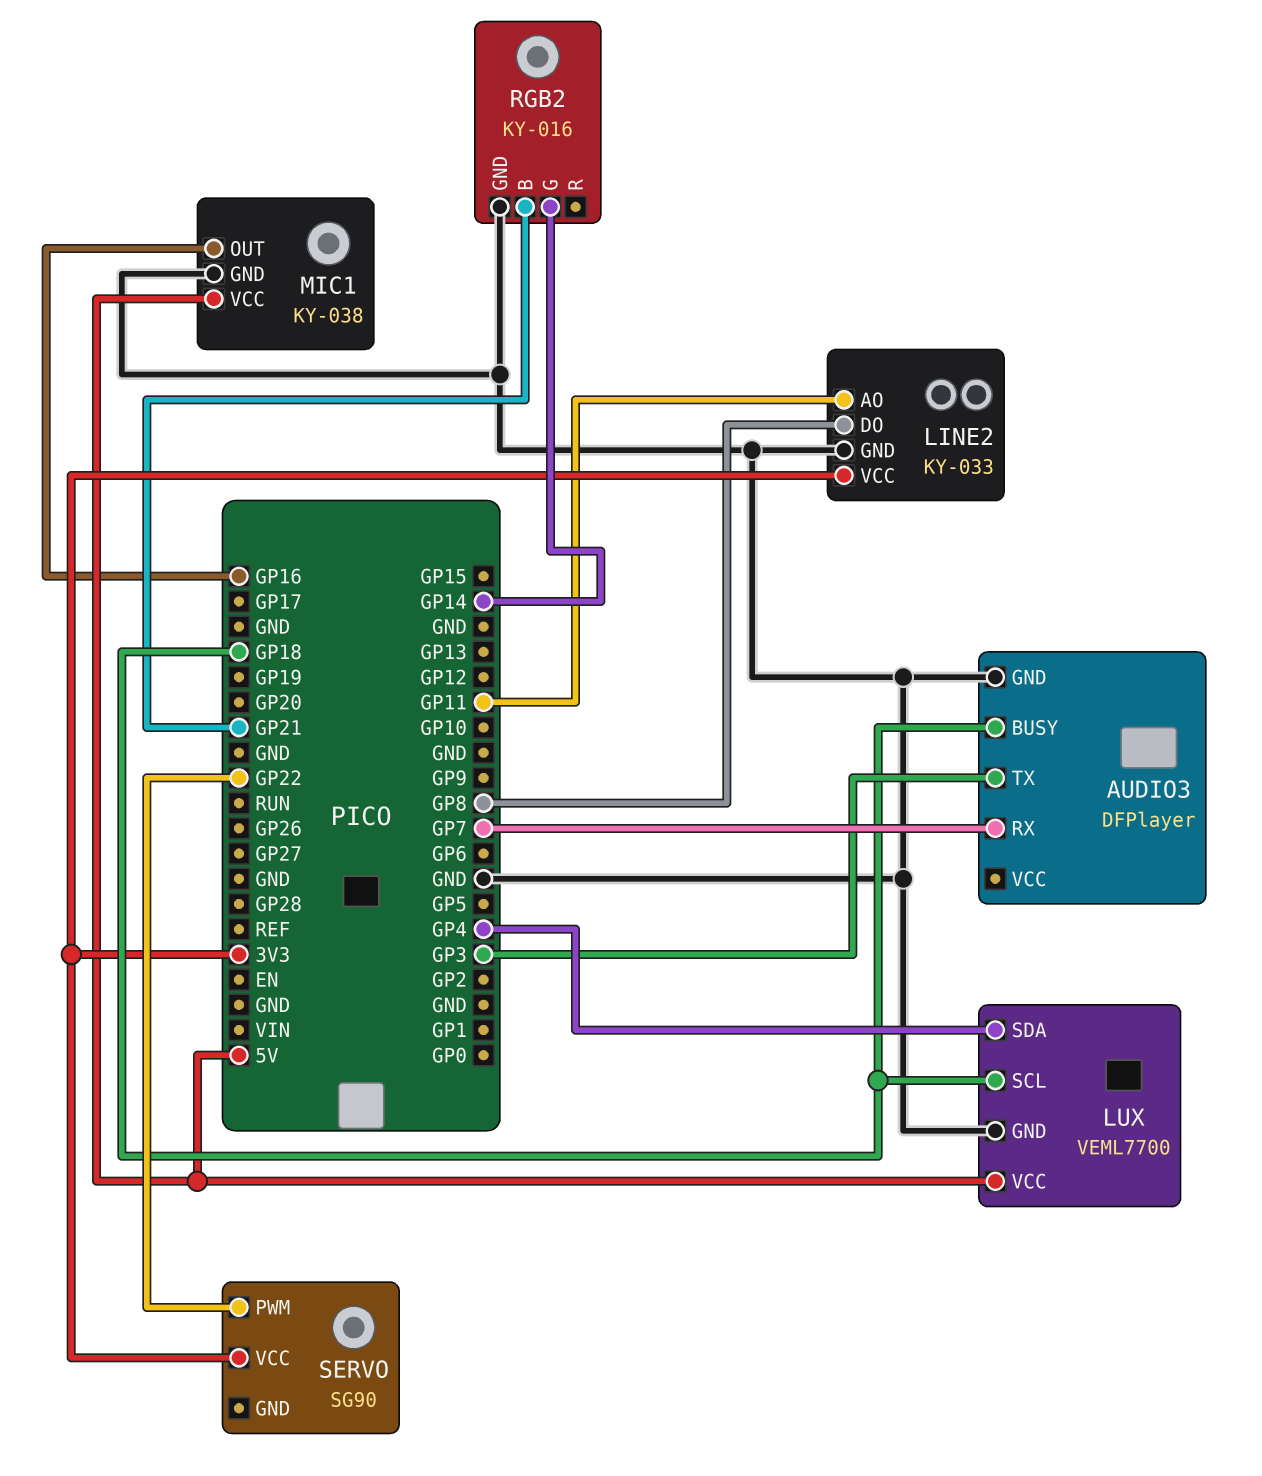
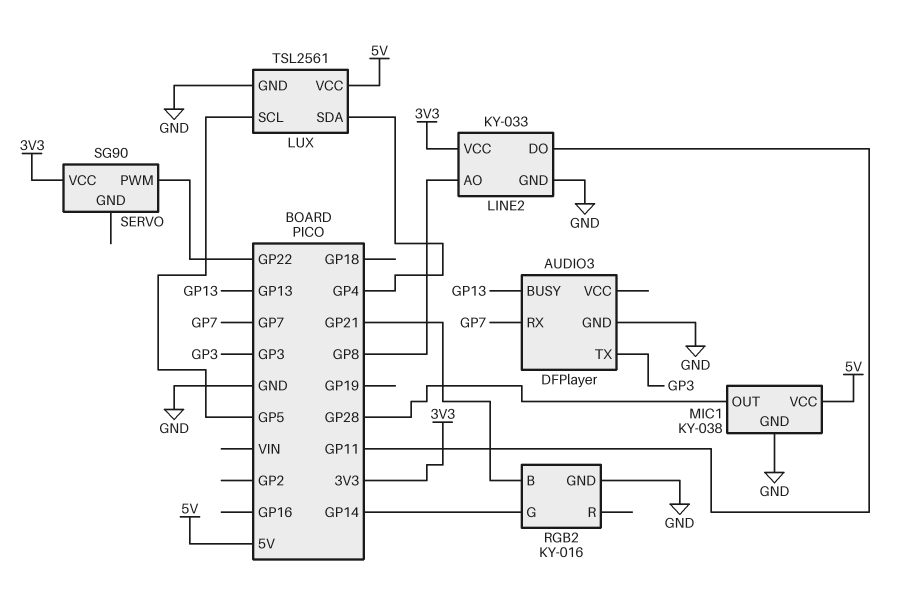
AUDIO3 pin BUSY: GP18 -> GP13
LINE2 pin AO: GP11 -> GP8
LINE2 pin DO: GP8 -> GP11
LUX: VEML7700 -> TSL2561
LUX pin SCL: GP18 -> GP5
MIC1 pin OUT: GP16 -> GP28

